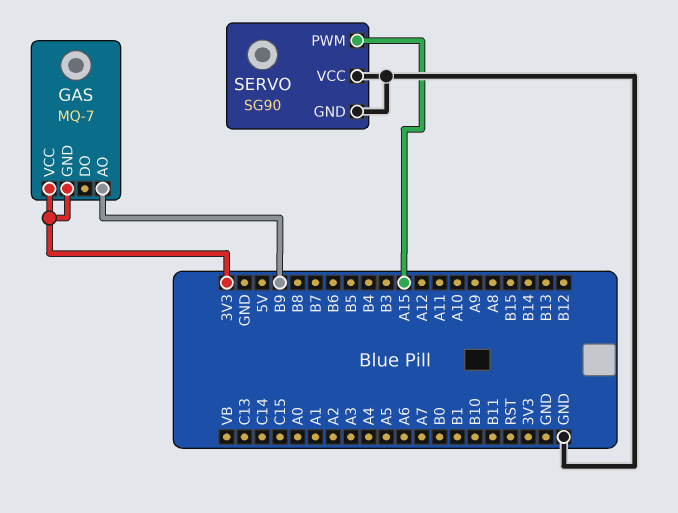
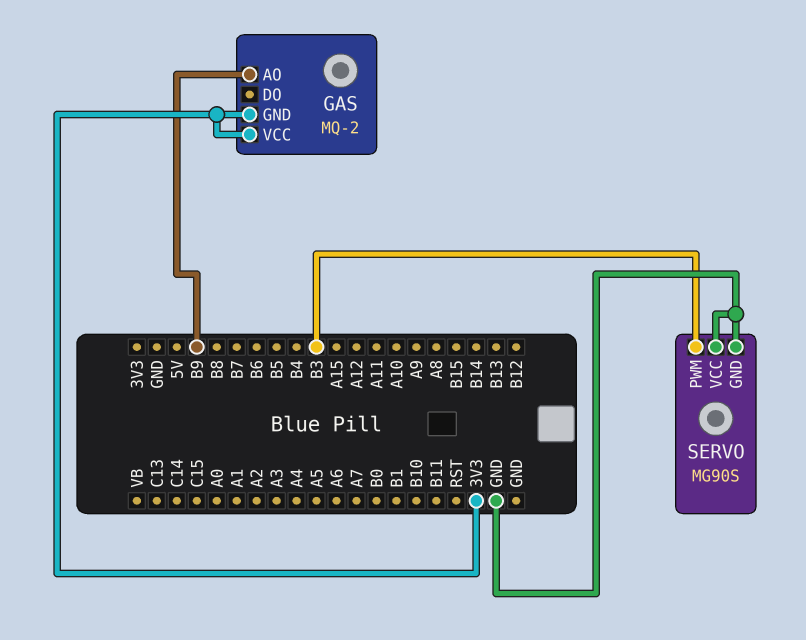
GAS: MQ-7 -> MQ-2
SERVO: SG90 -> MG90S
SERVO pin PWM: A15 -> B3

